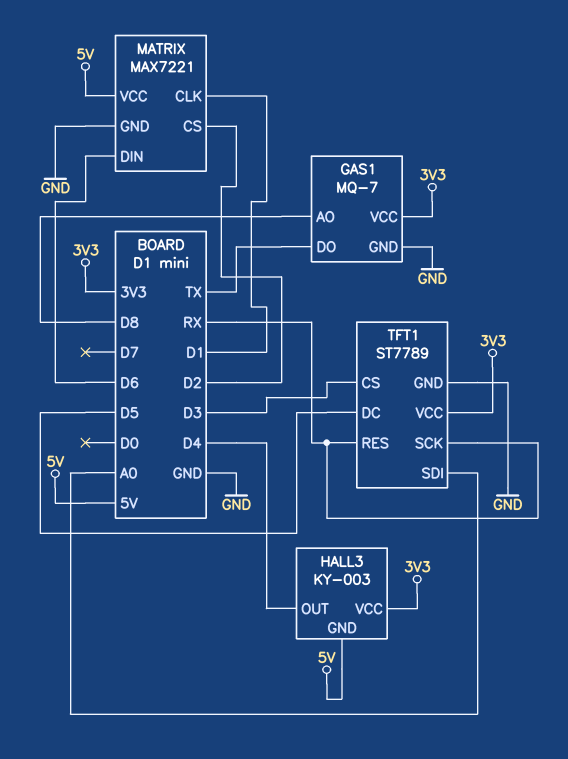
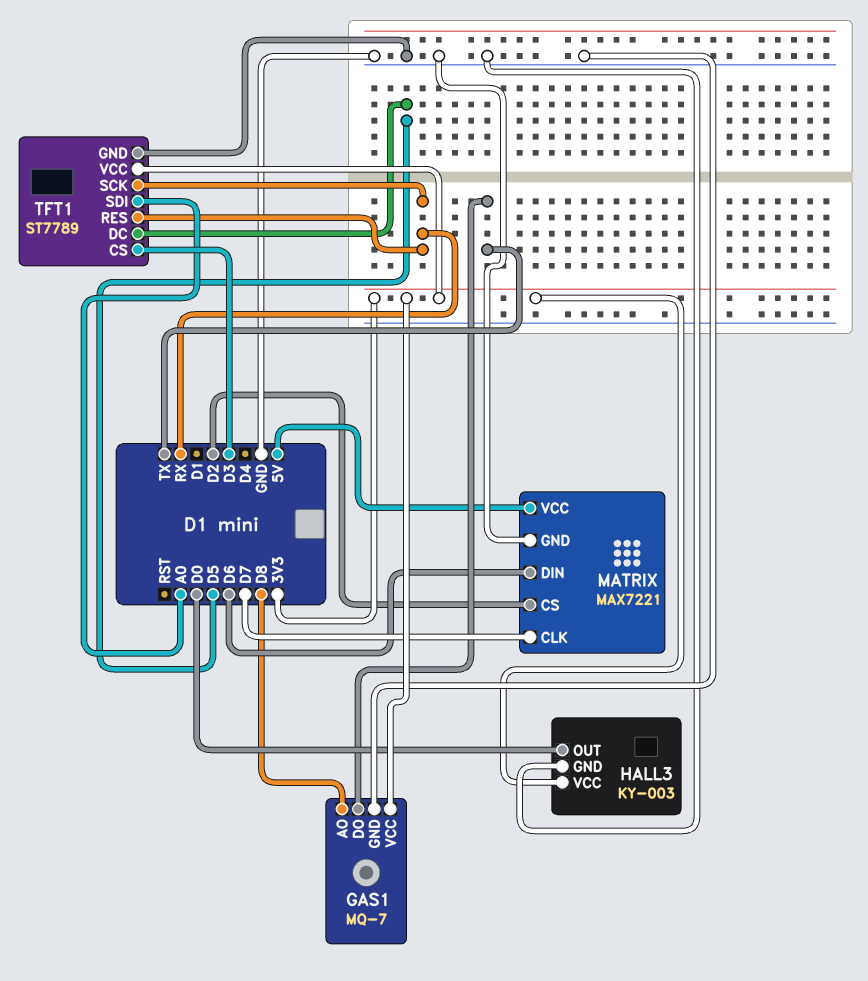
HALL3 pin GND: 5V -> GND
HALL3 pin OUT: D4 -> D0
MATRIX pin CLK: D1 -> D7

